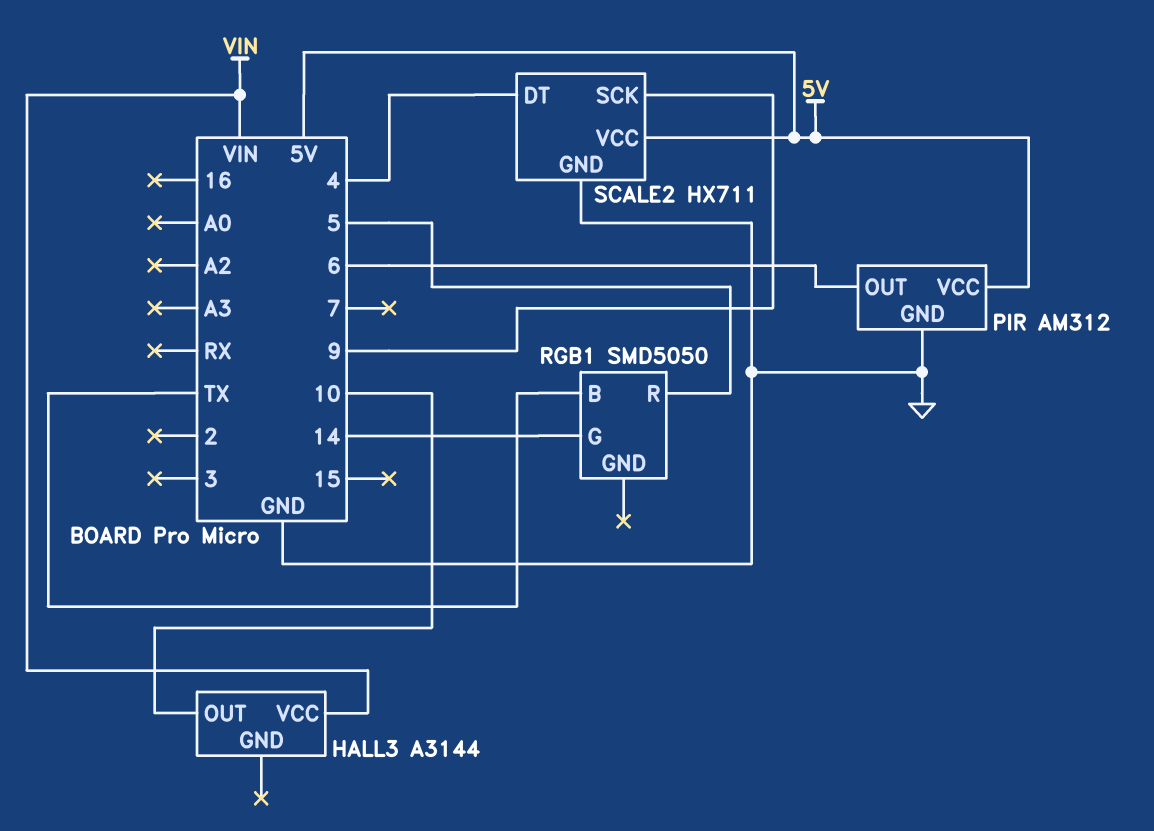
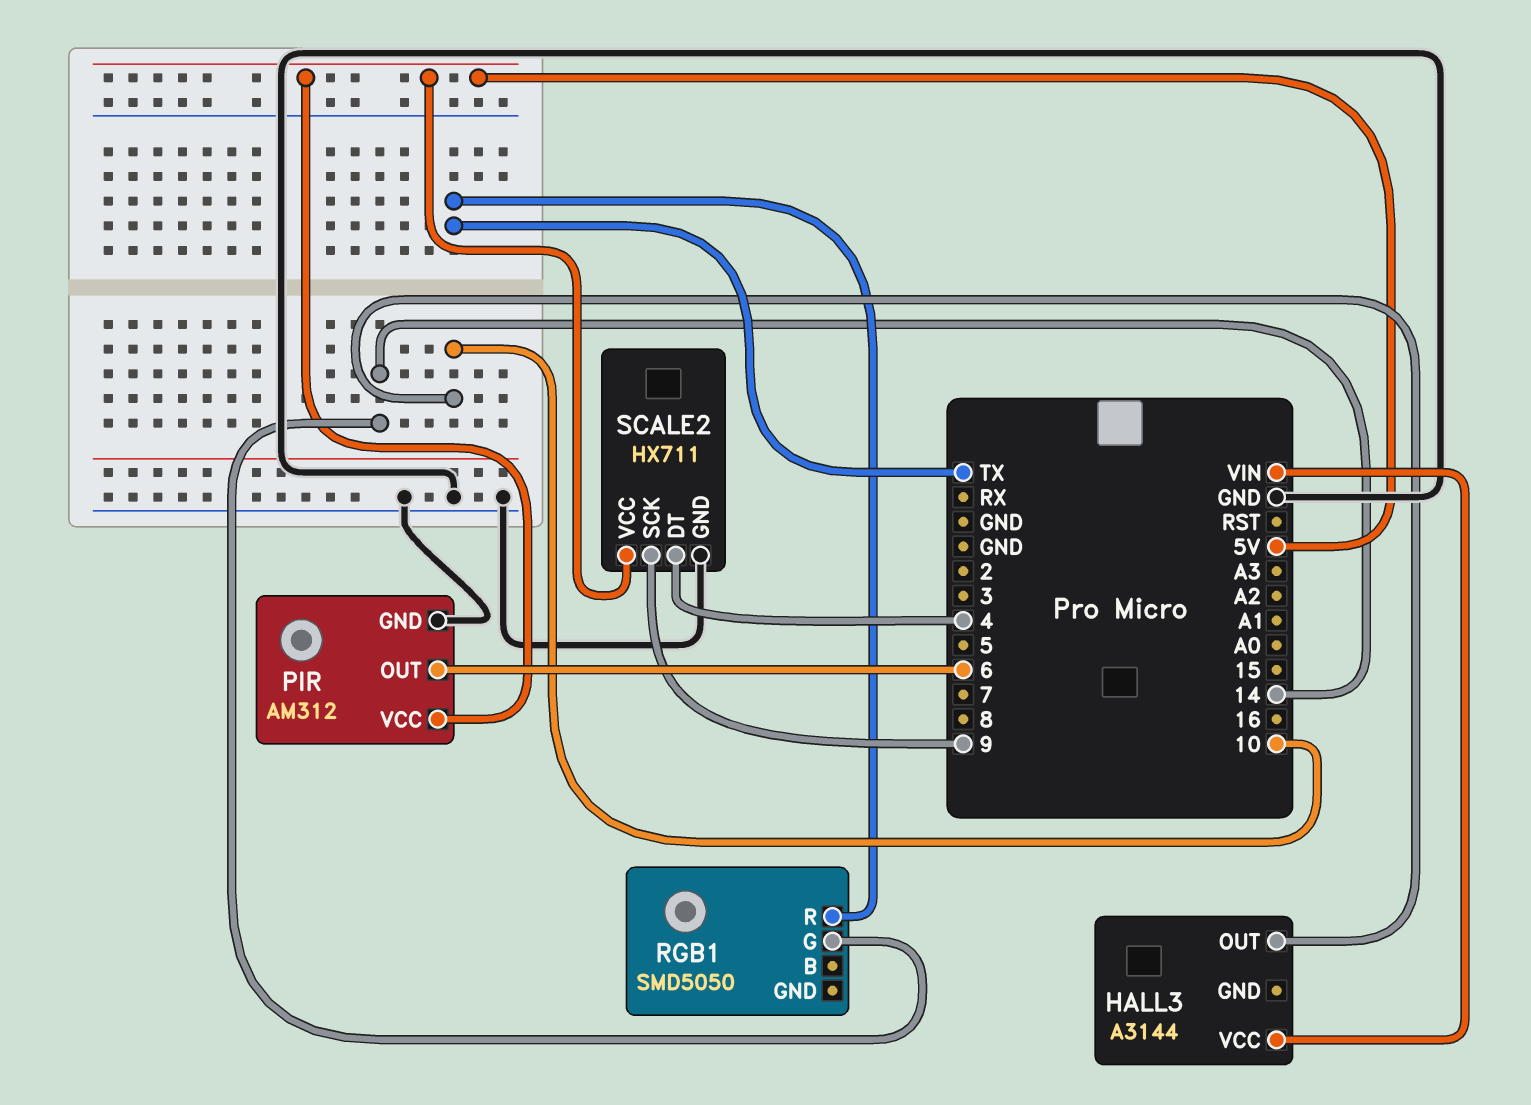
RGB1 pin B: TX -> none
RGB1 pin R: 5 -> TX

